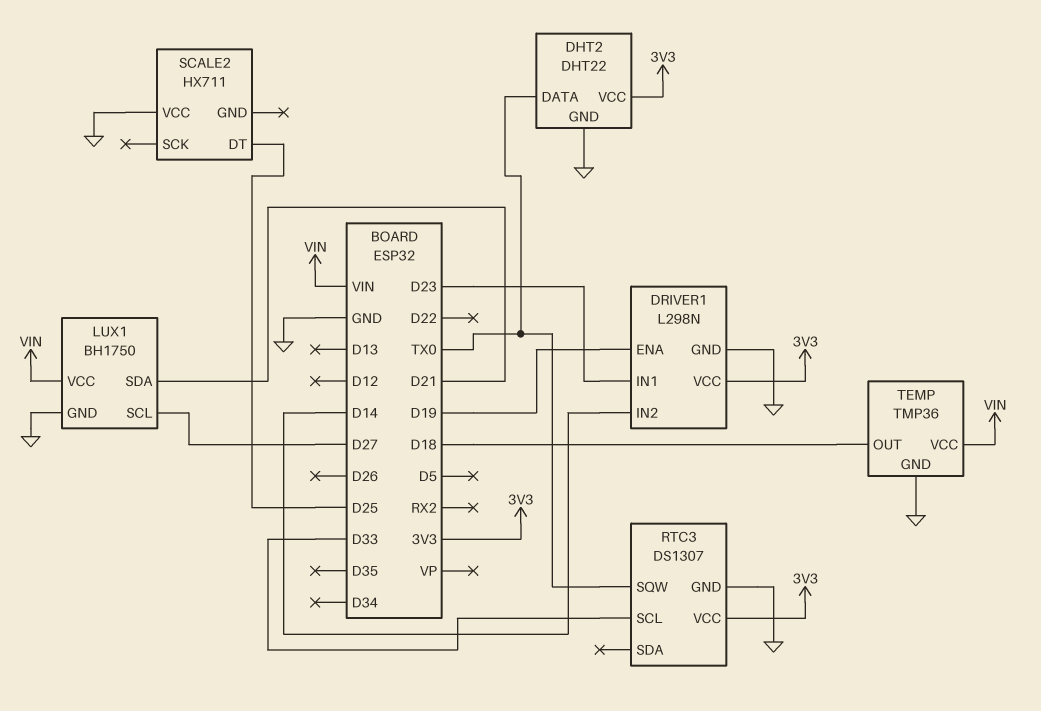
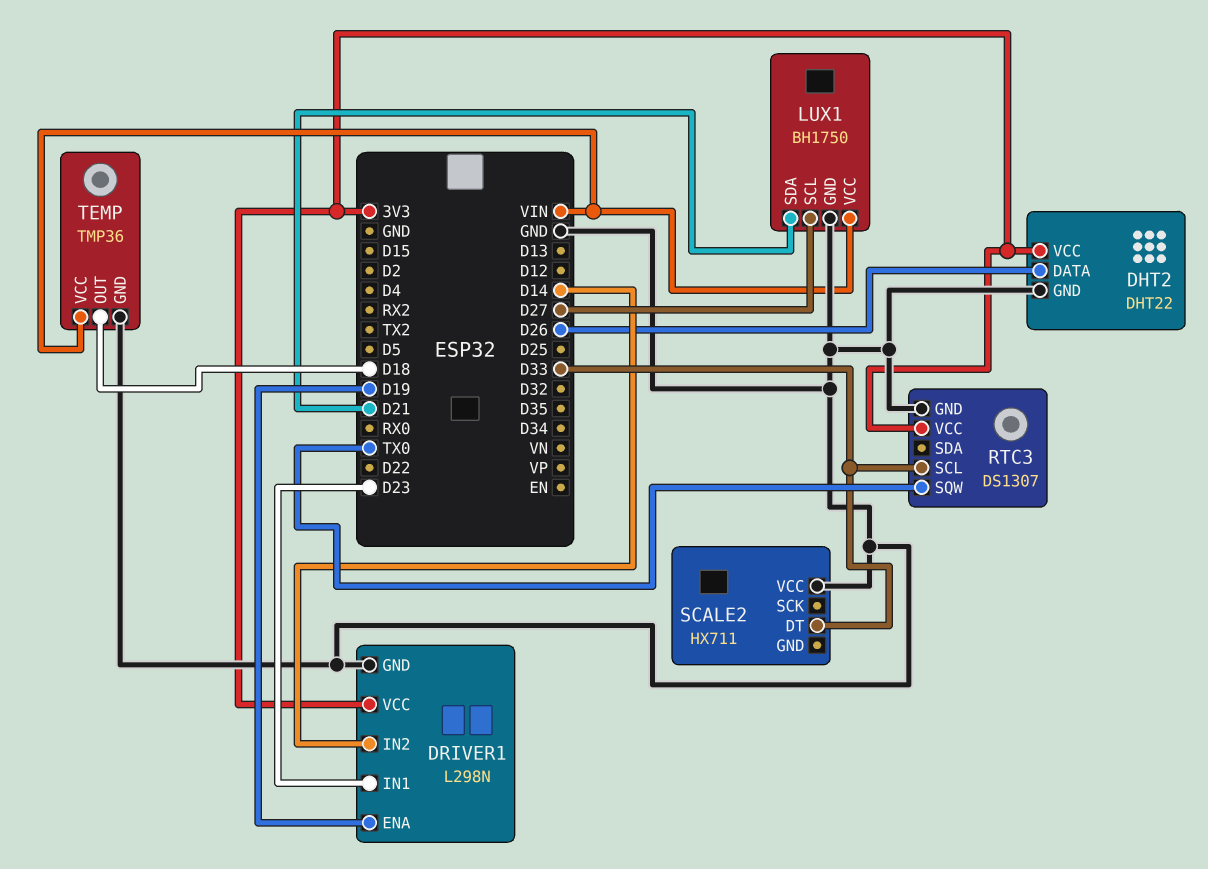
DHT2 pin DATA: TX0 -> D26
SCALE2 pin DT: D25 -> D33

